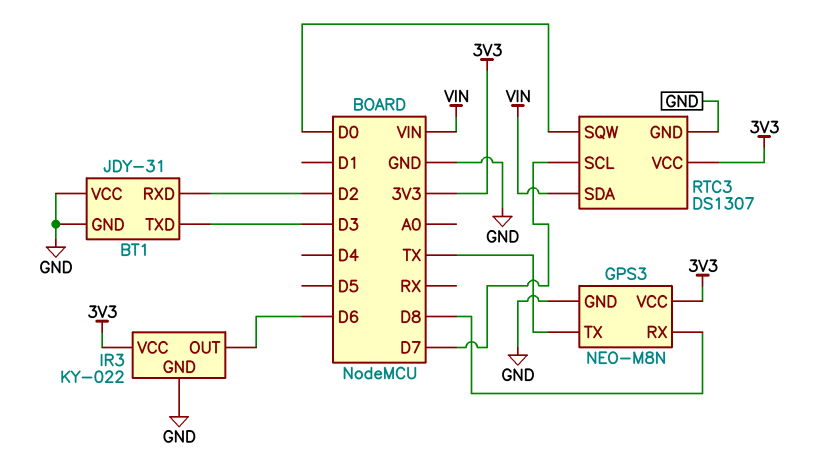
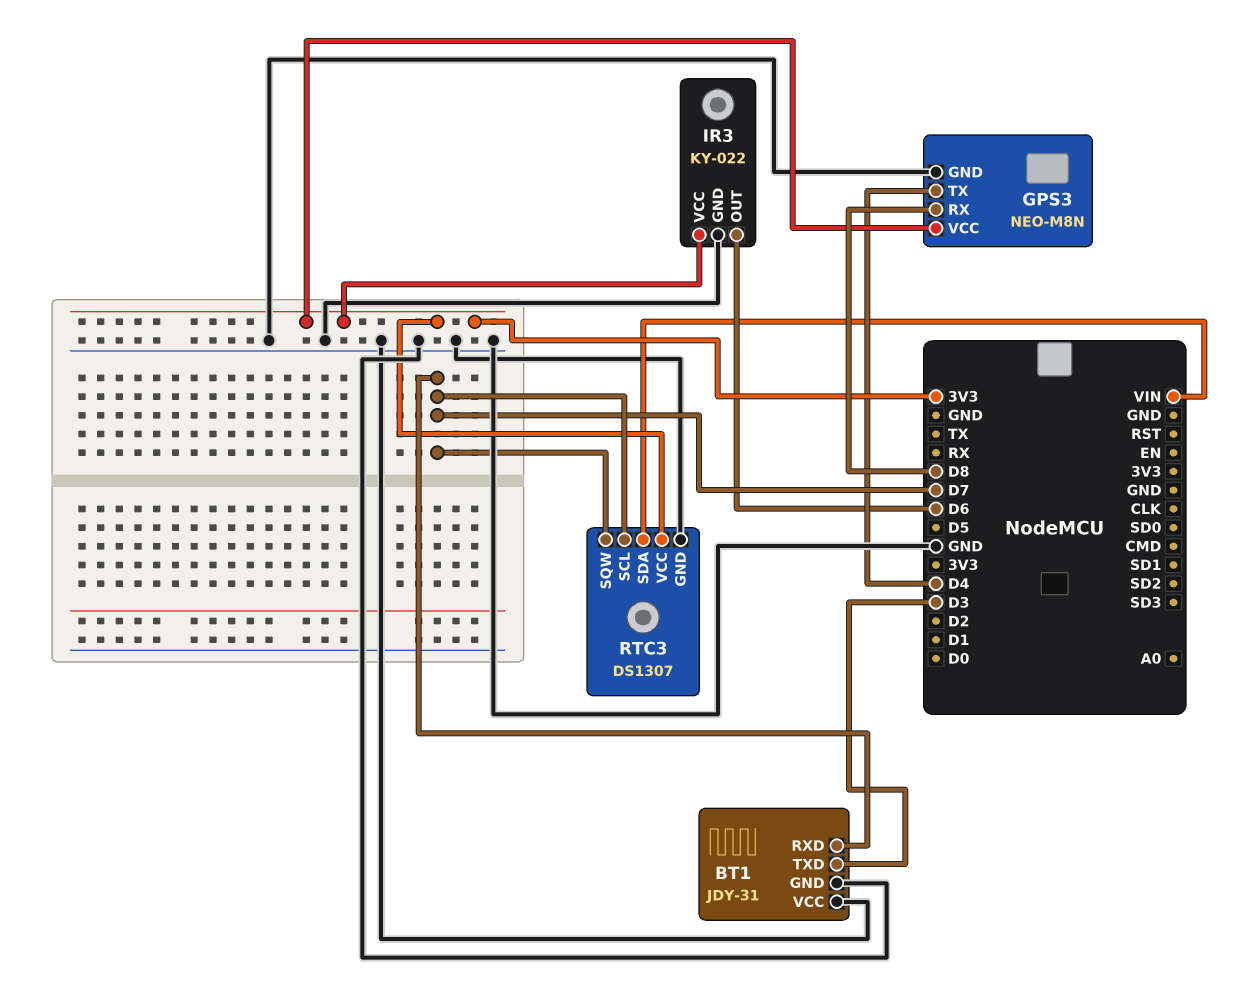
BT1 pin RXD: D2 -> D7
GPS3 pin TX: TX -> D4
RTC3 pin SQW: D0 -> D7

